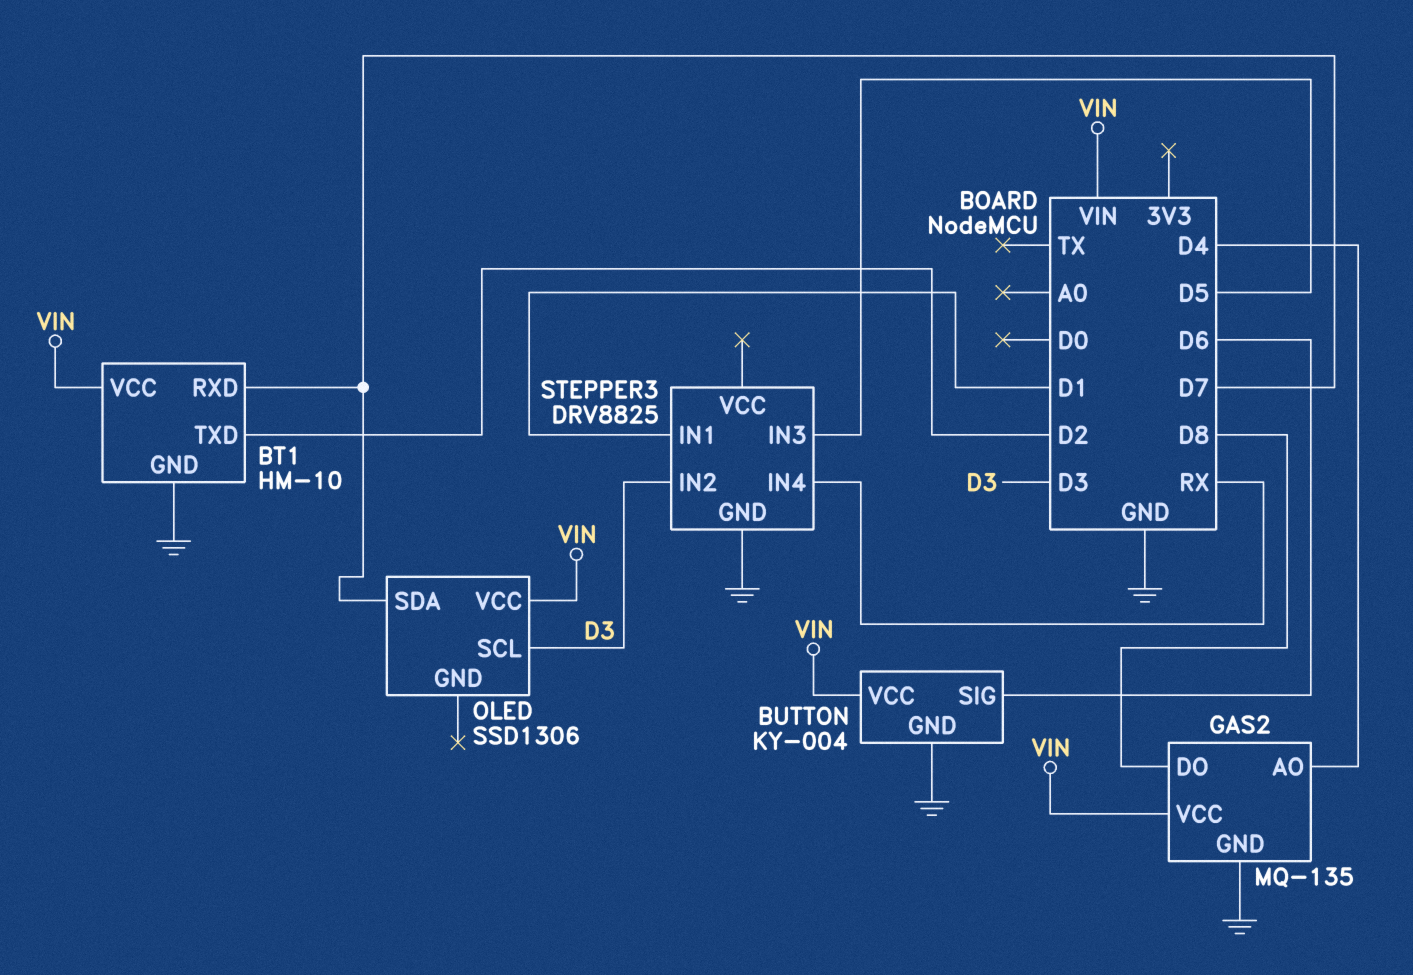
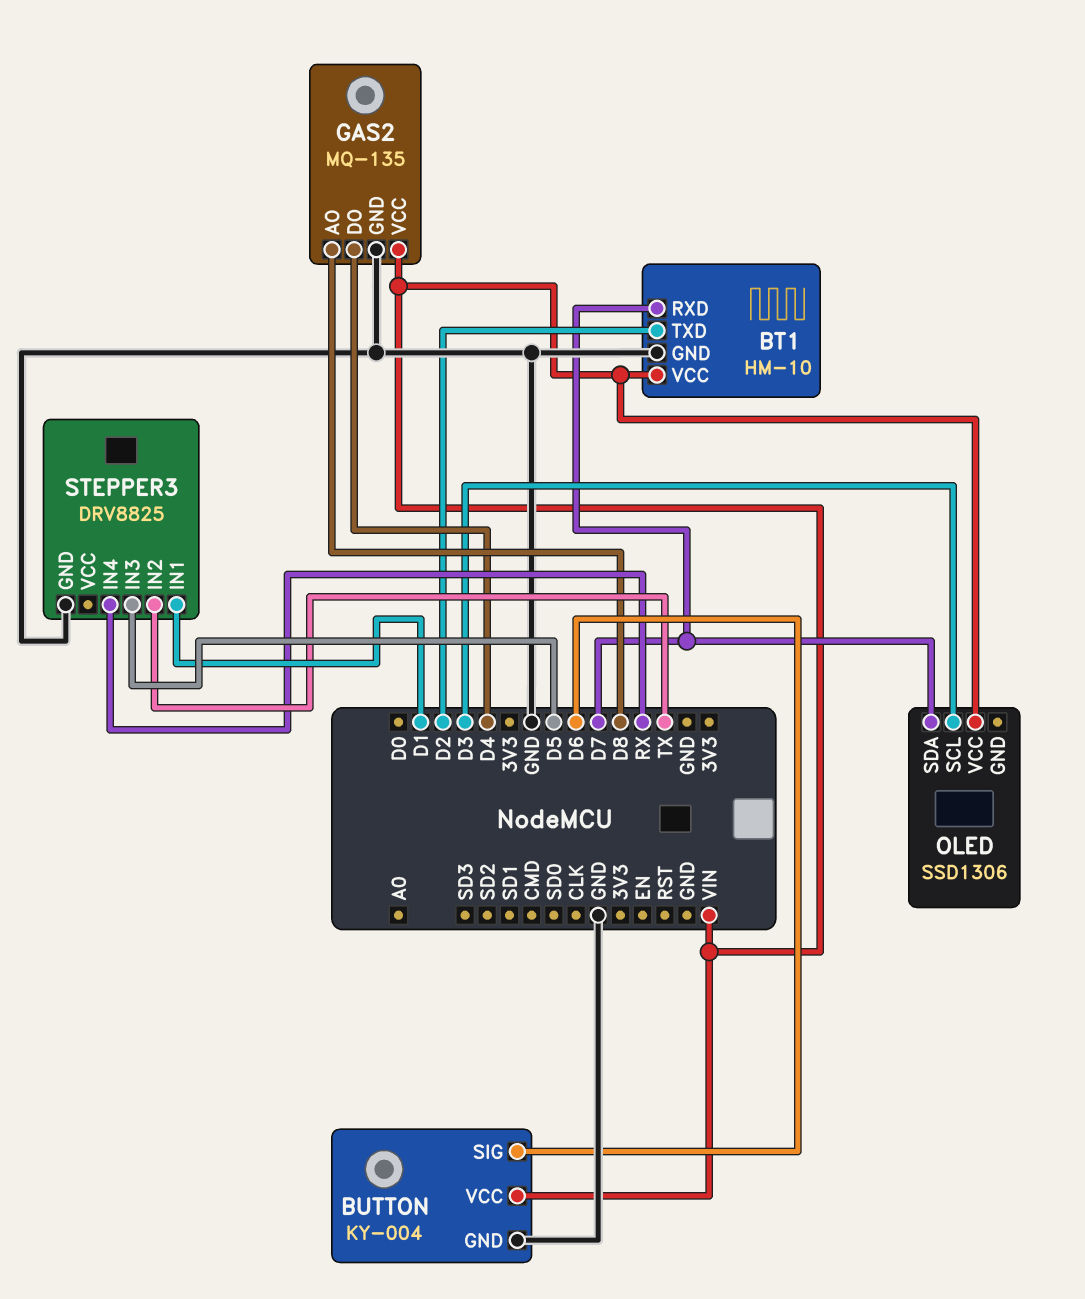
GAS2 pin AO: D4 -> D8
GAS2 pin DO: D8 -> D4
STEPPER3 pin IN2: D3 -> TX

